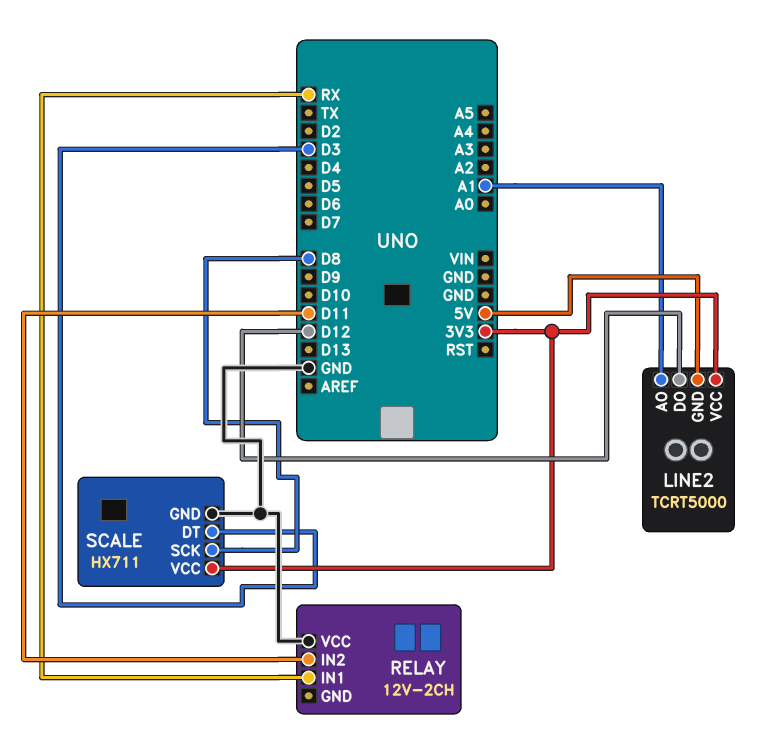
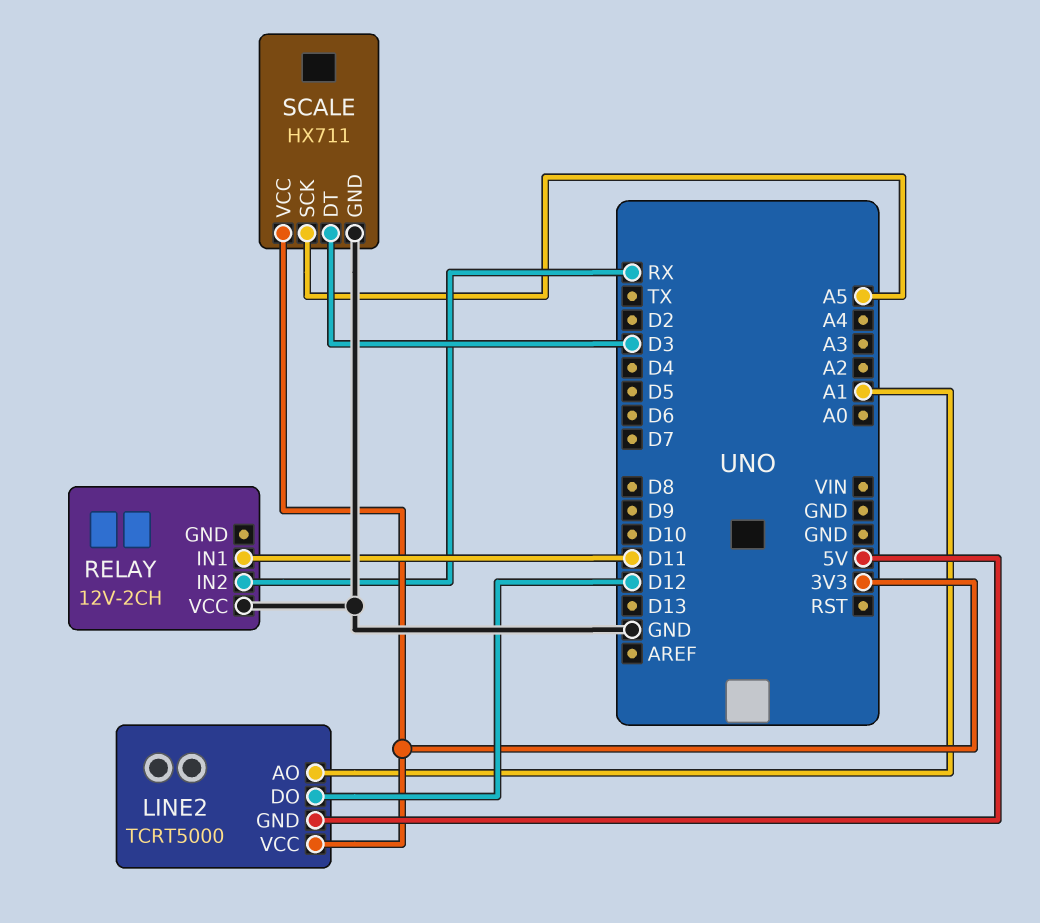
RELAY pin IN1: RX -> D11
RELAY pin IN2: D11 -> RX
SCALE pin SCK: D8 -> A5

